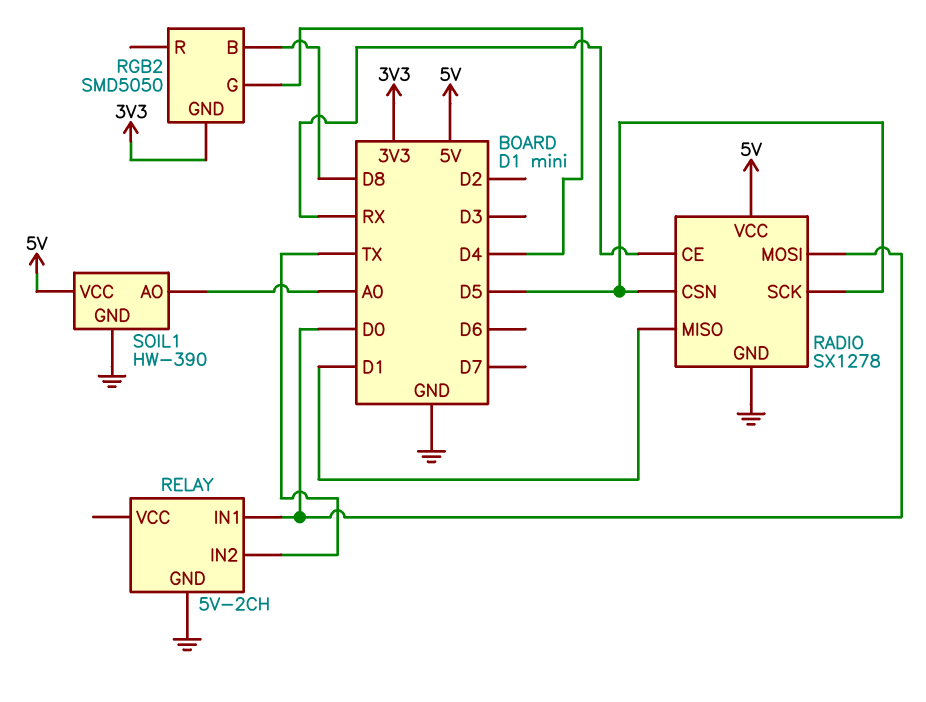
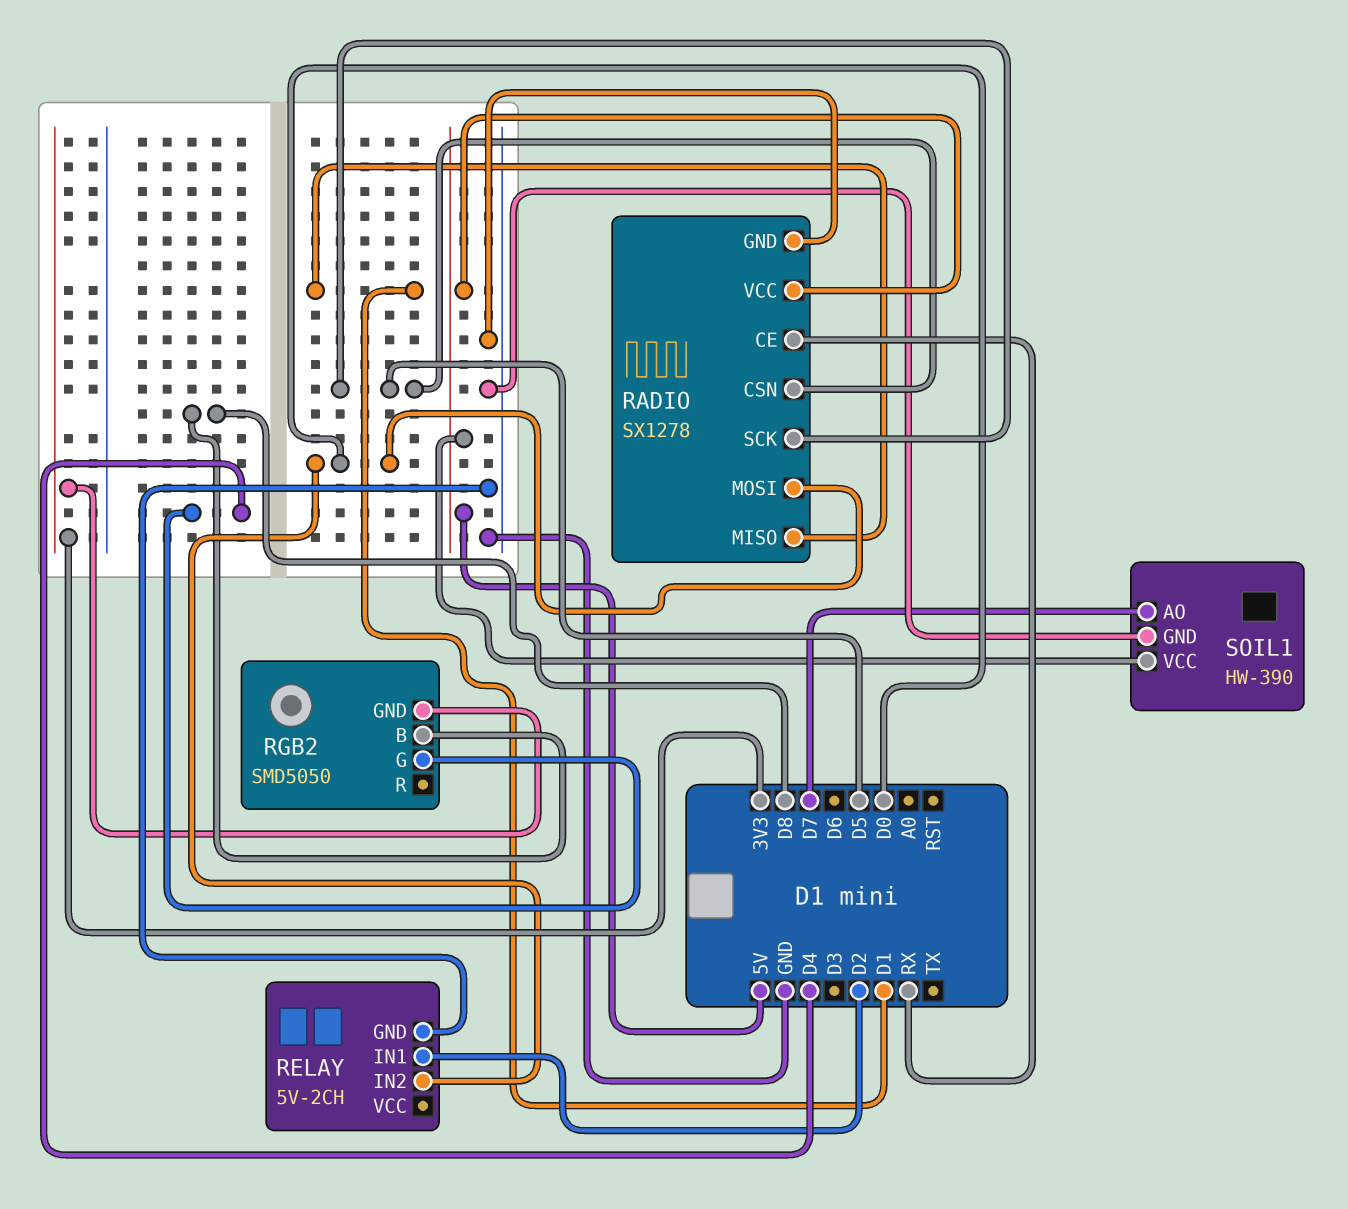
RELAY pin IN1: D0 -> D2
RELAY pin IN2: TX -> D0
SOIL1 pin AO: A0 -> D7

